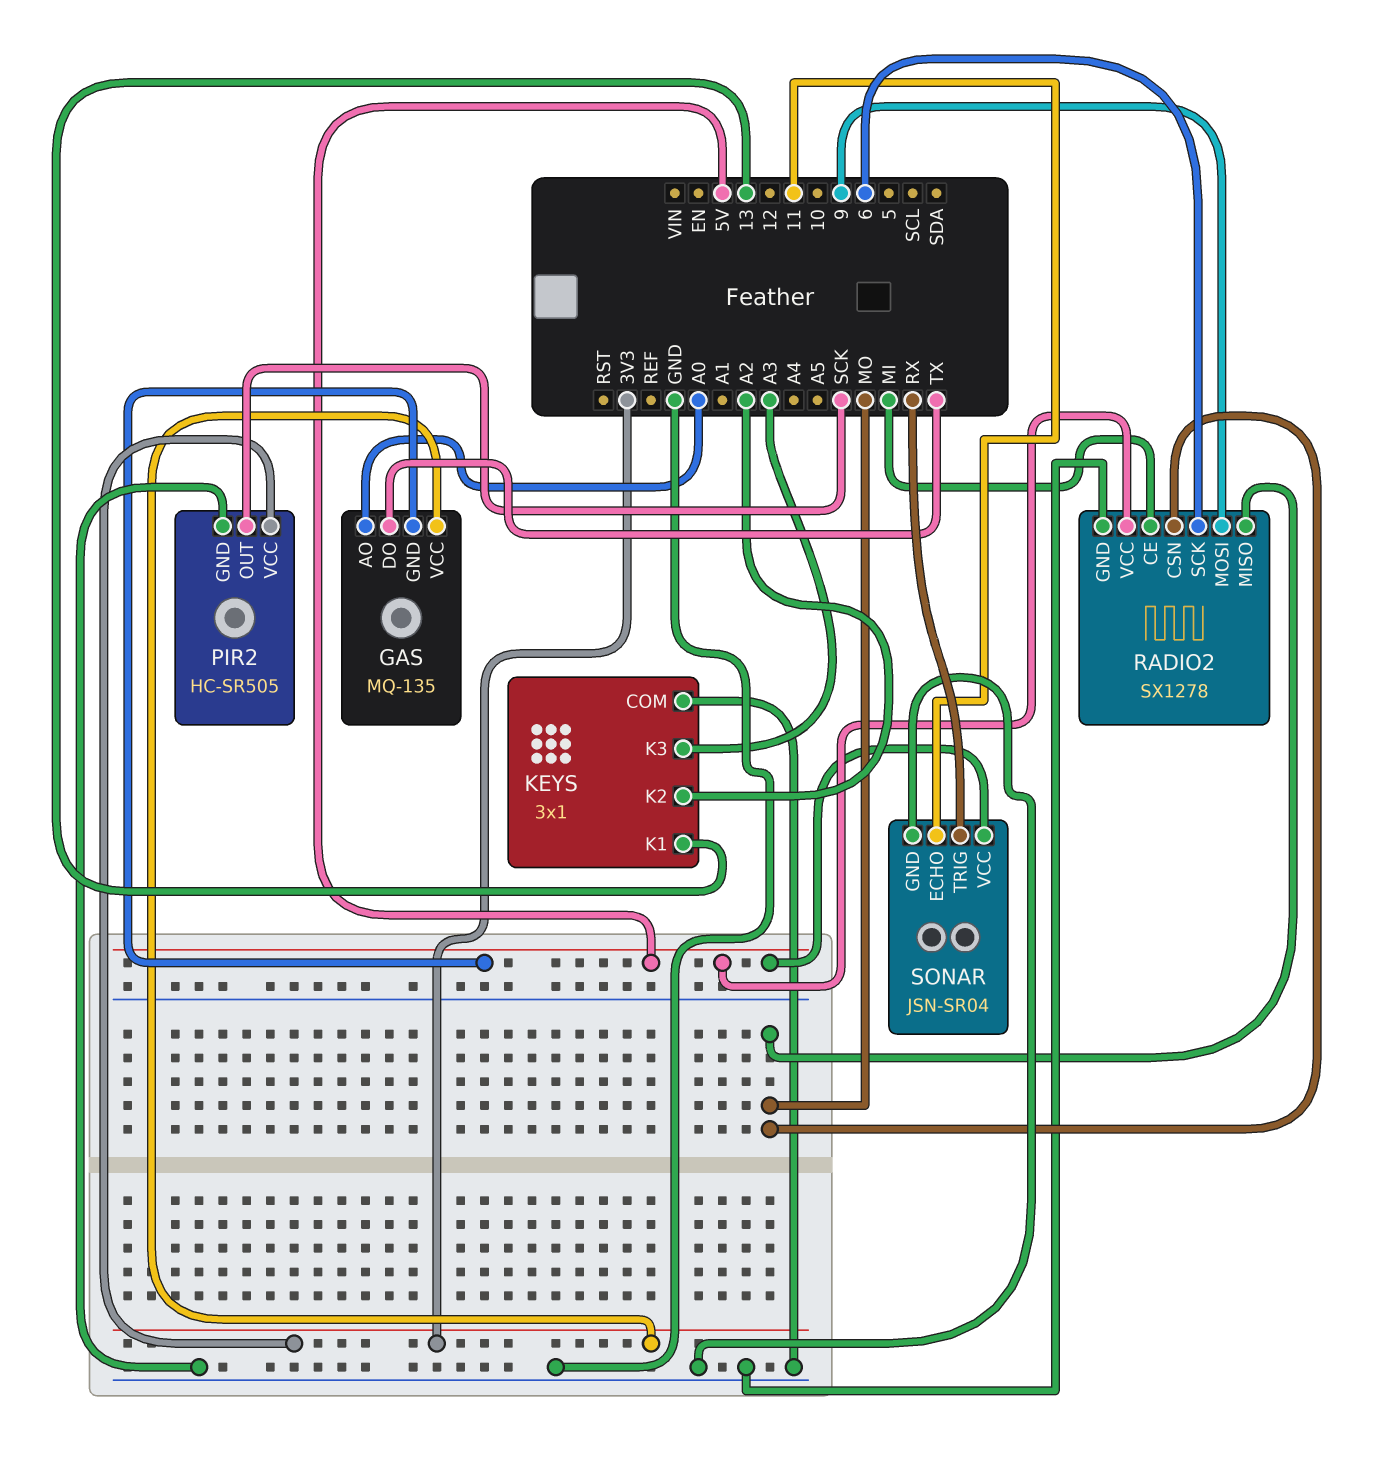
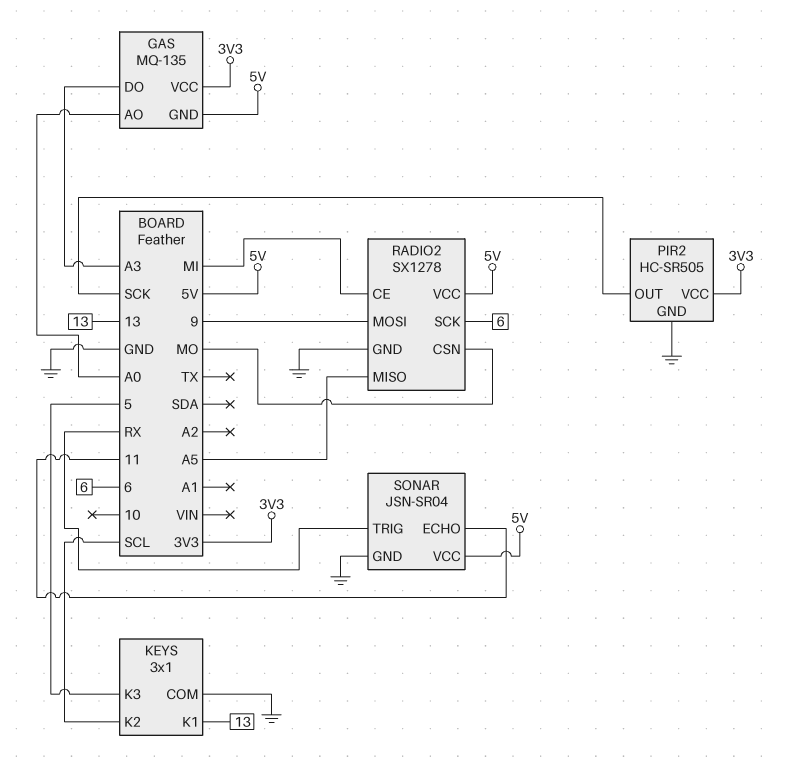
GAS pin DO: TX -> A3
KEYS pin K2: A2 -> SCL
KEYS pin K3: A3 -> 5
RADIO2 pin MISO: MO -> A5

